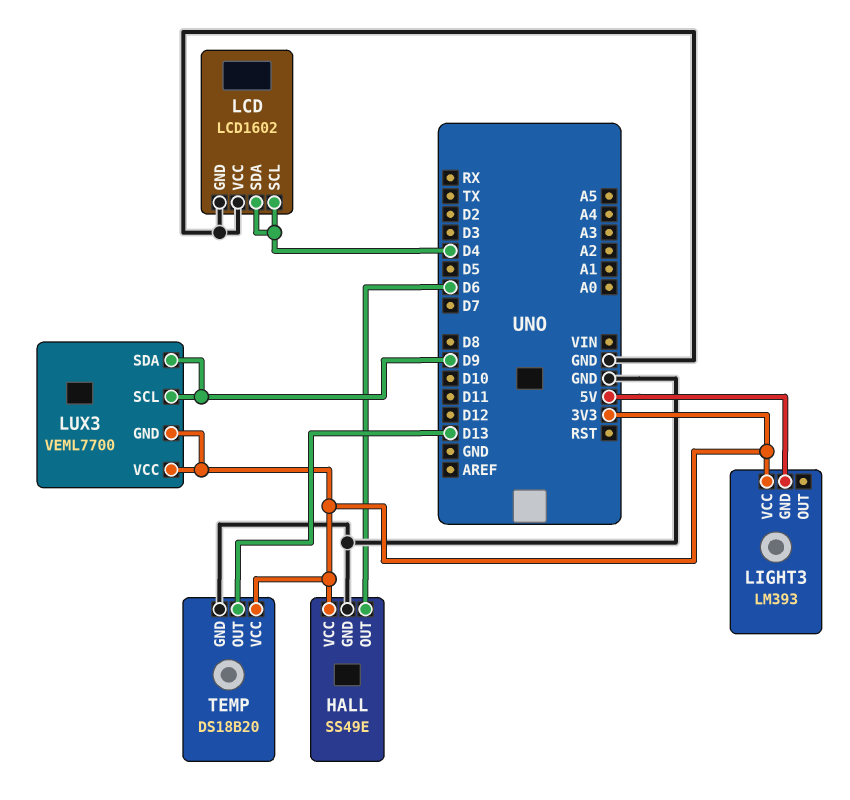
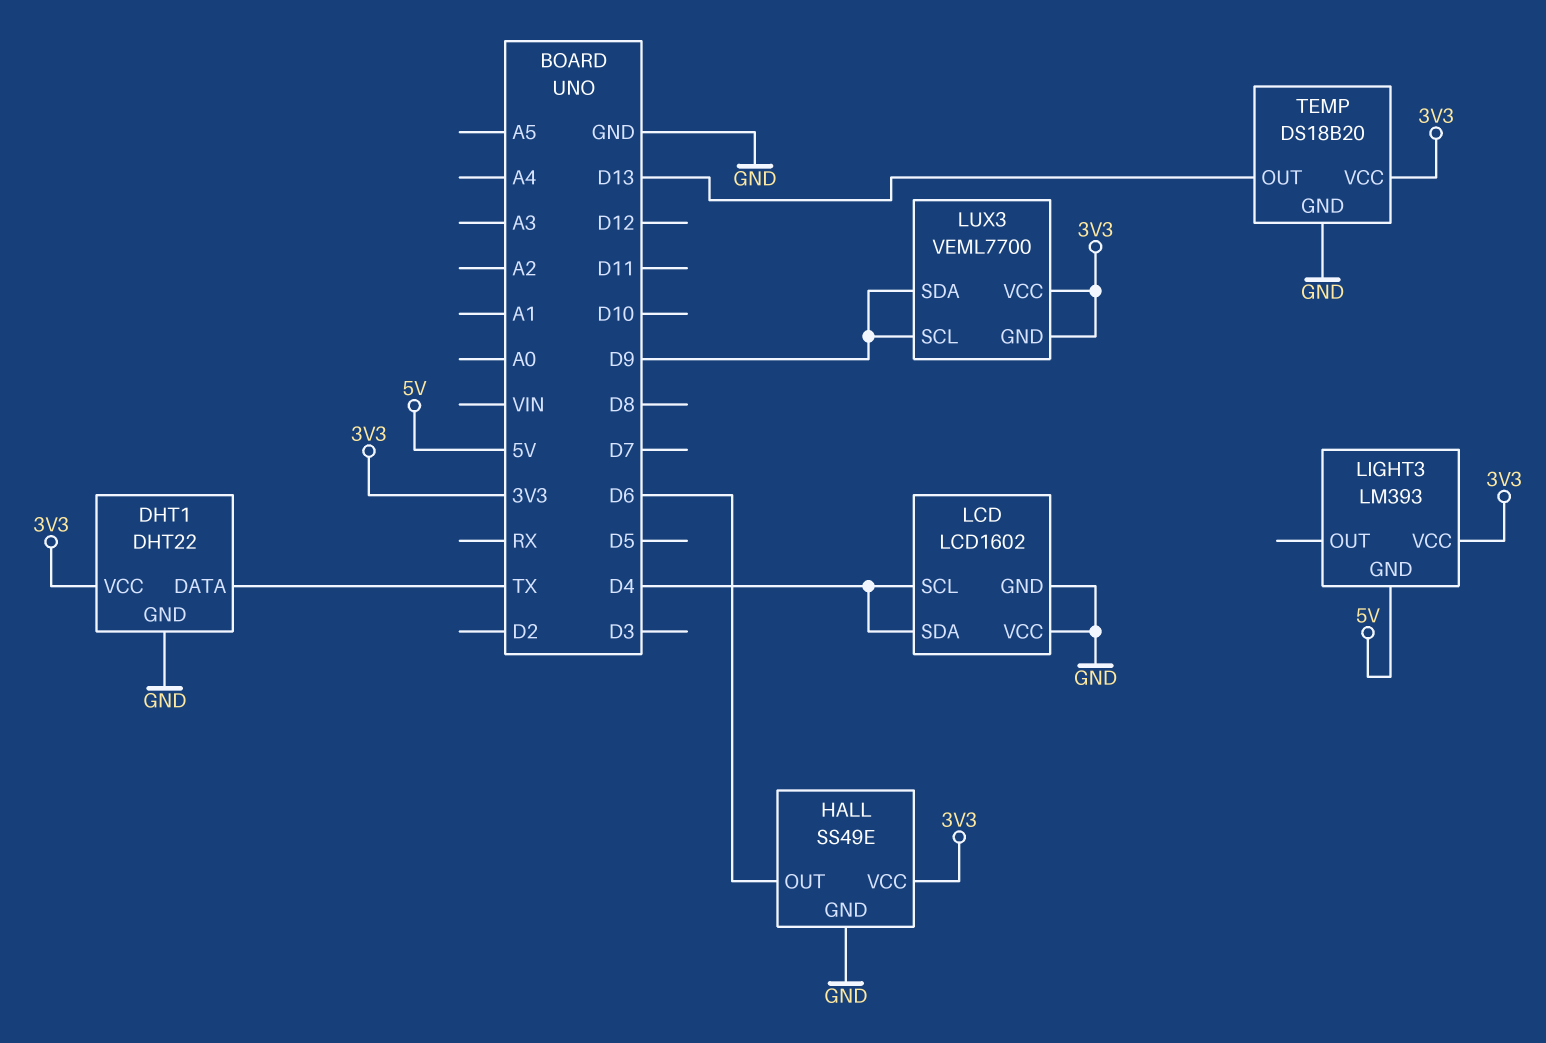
DHT1: none -> DHT22
DHT1 pin DATA: none -> TX
DHT1 pin GND: none -> GND
DHT1 pin VCC: none -> 3V3

